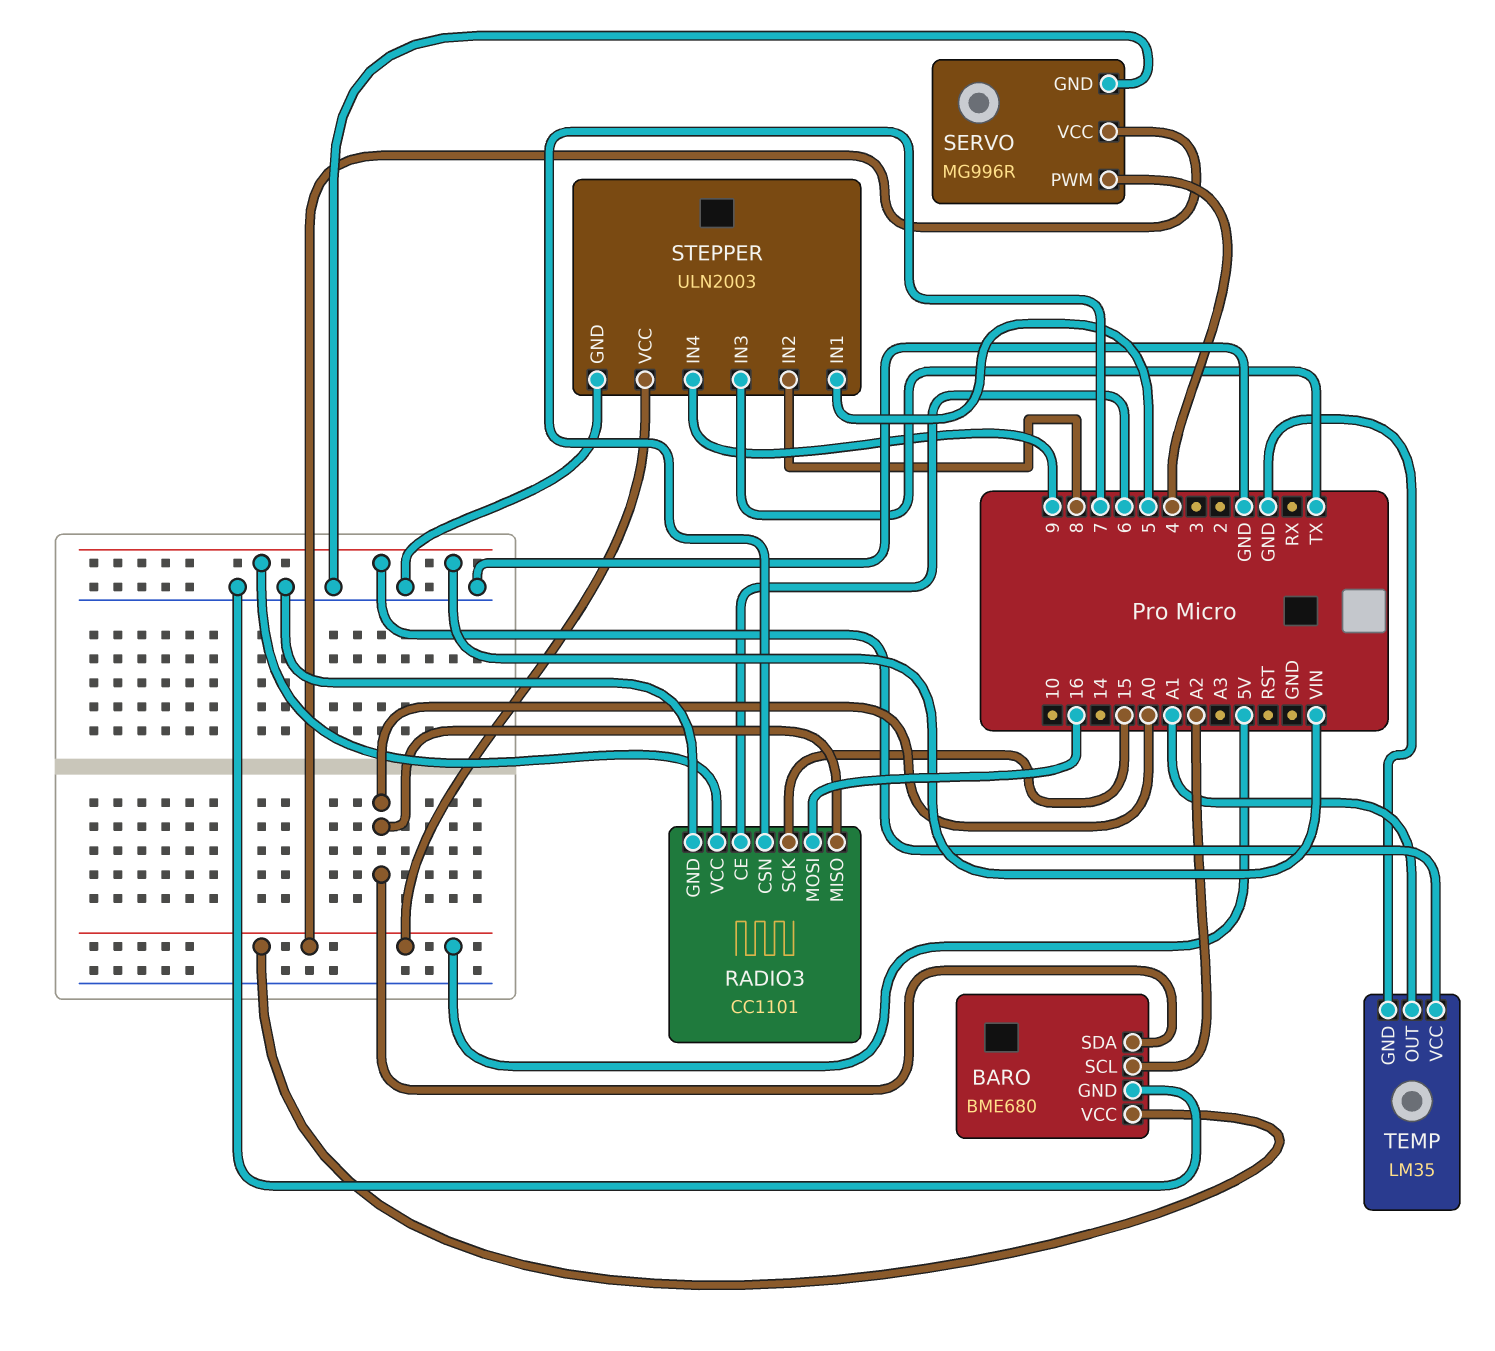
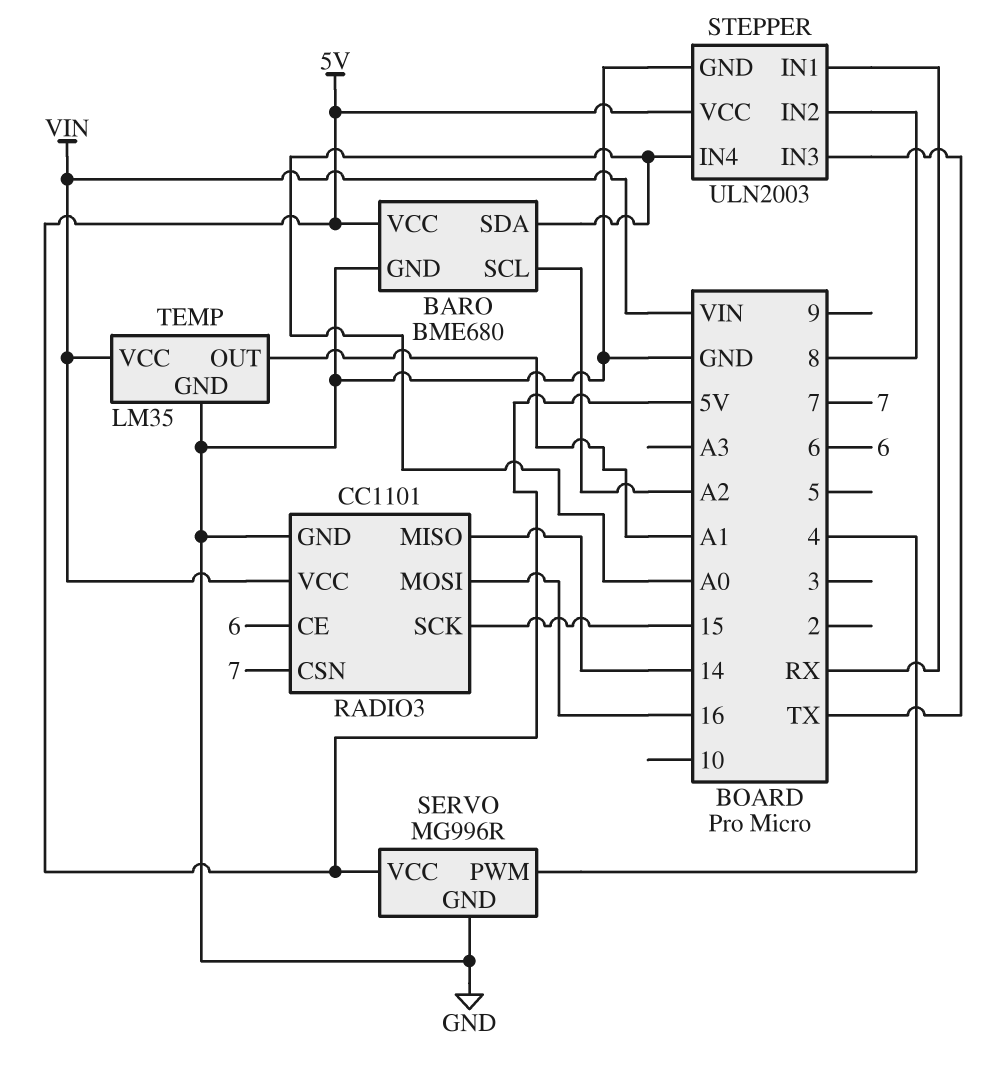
RADIO3 pin MISO: A0 -> 14
STEPPER pin IN1: 5 -> RX
STEPPER pin IN4: 9 -> A0

